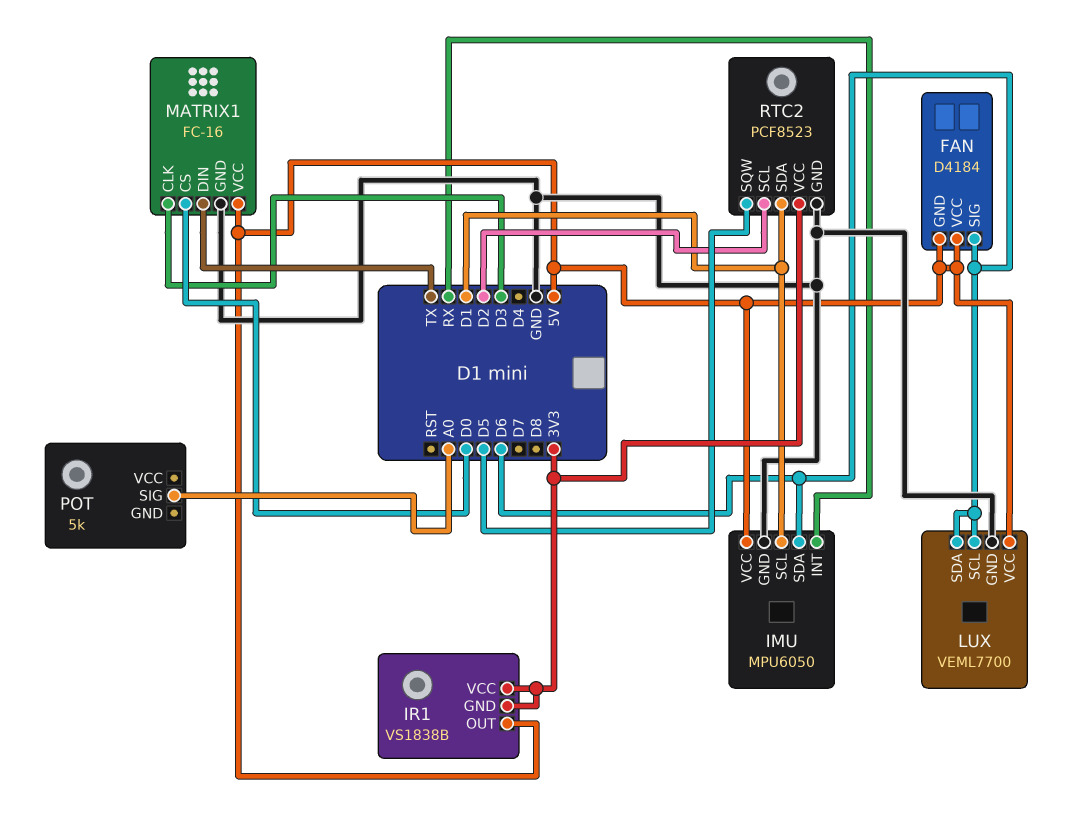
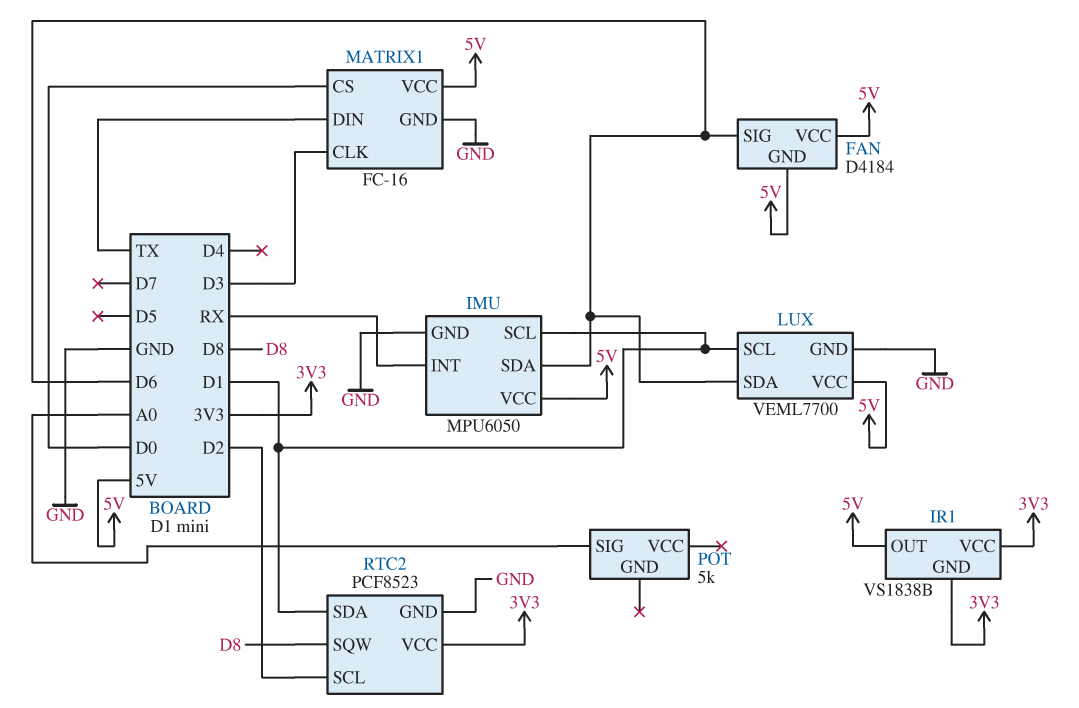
LUX pin SCL: D6 -> D1
RTC2 pin SQW: D5 -> D8

